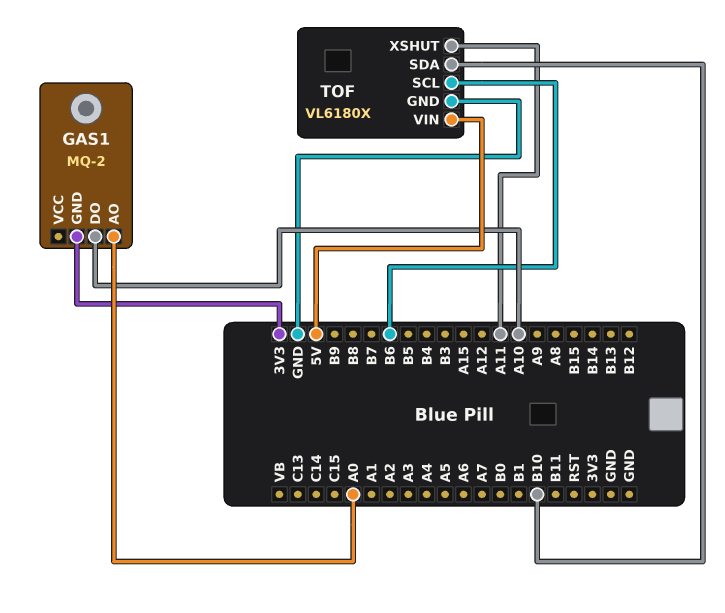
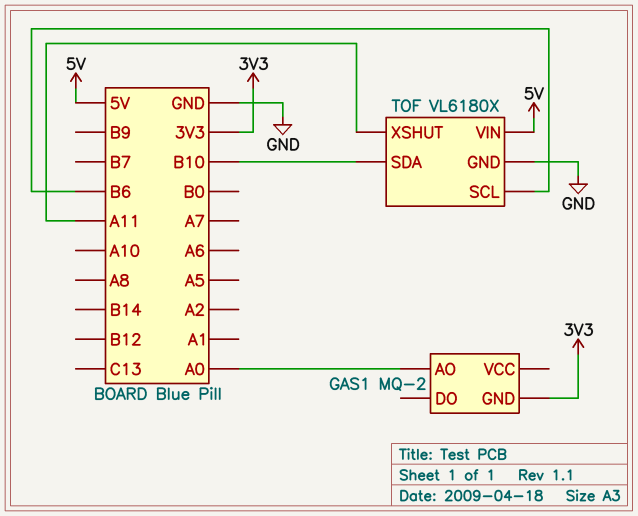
GAS1 pin DO: A10 -> none

